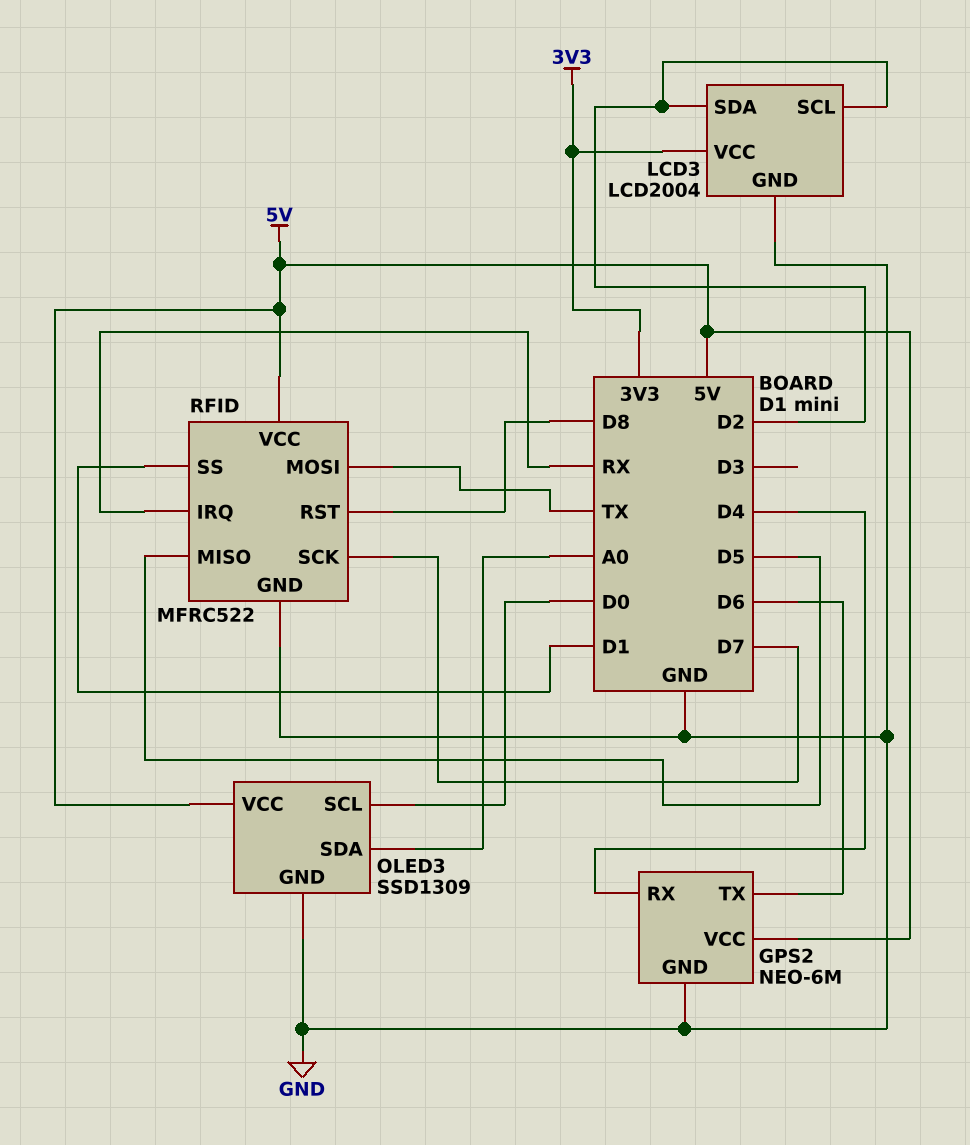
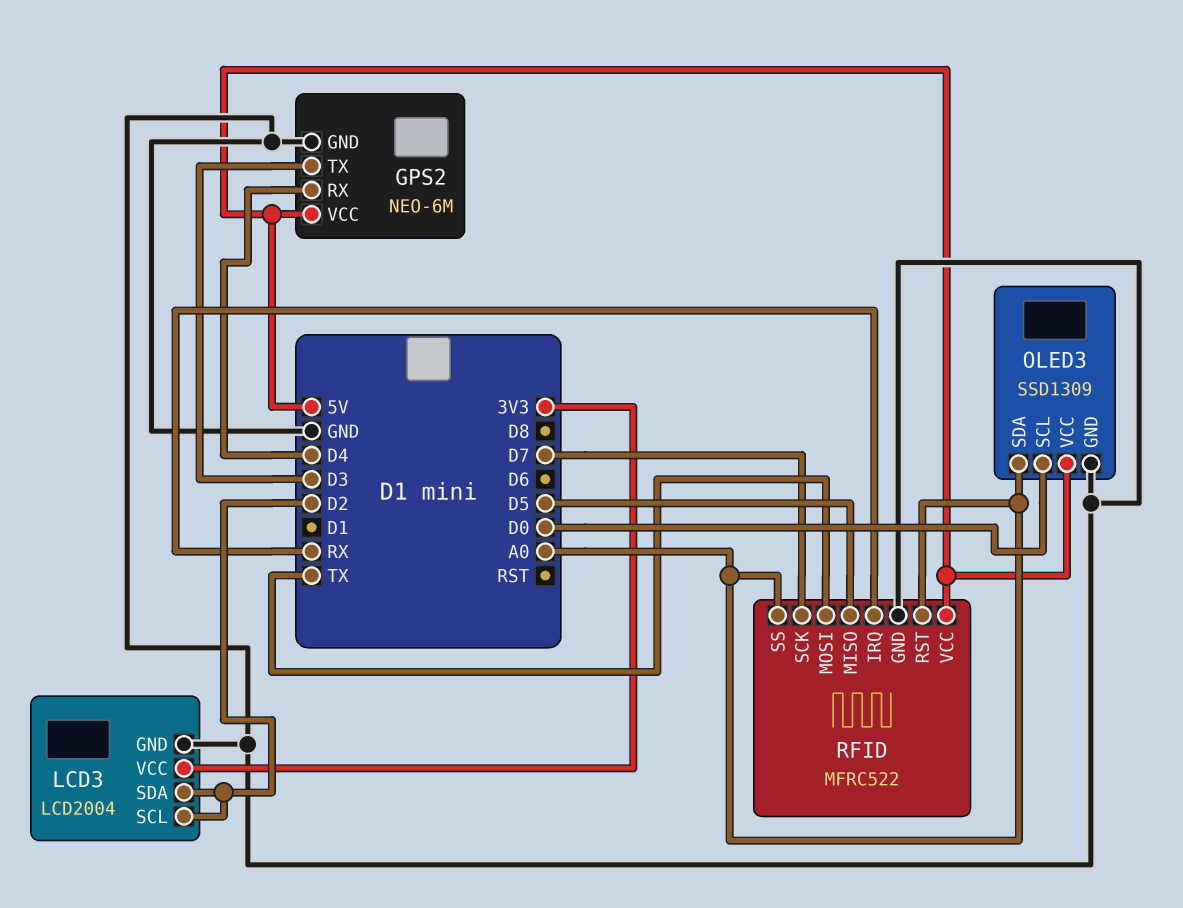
GPS2 pin TX: D6 -> D3
RFID pin RST: D8 -> A0
RFID pin SS: D1 -> A0

